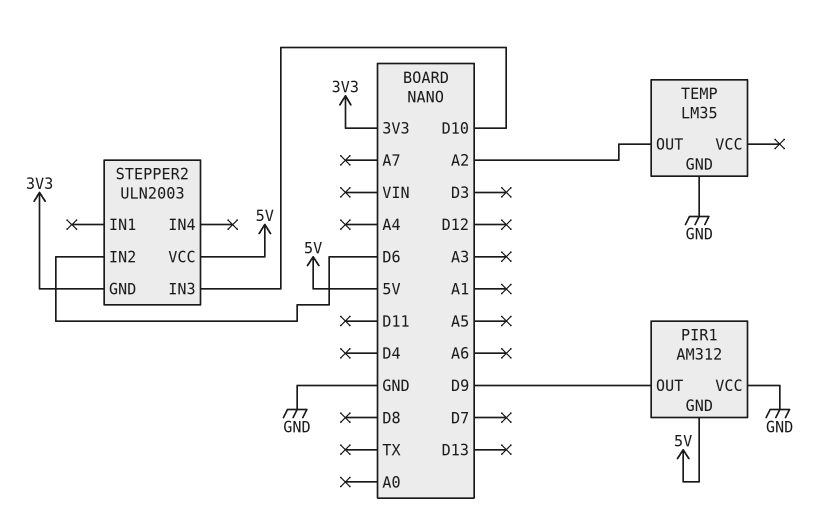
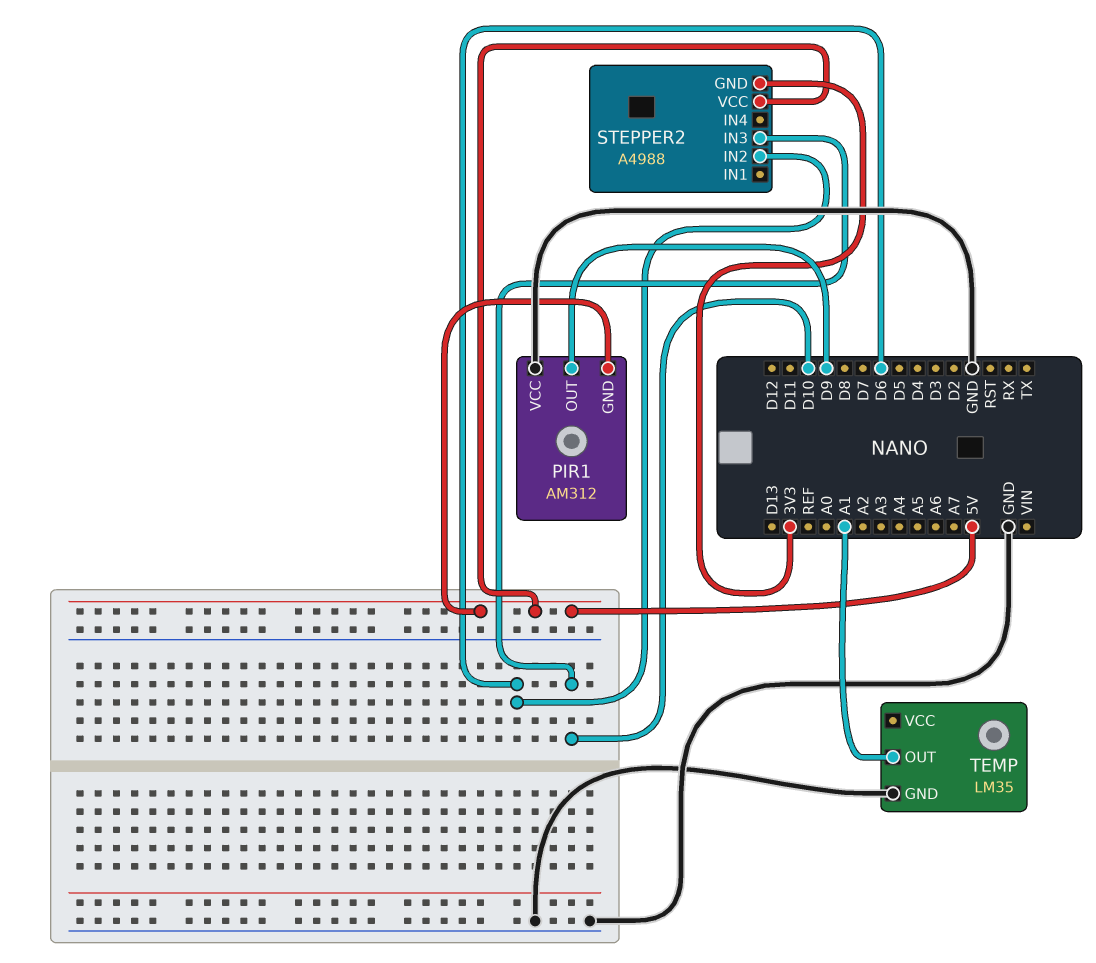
STEPPER2: ULN2003 -> A4988
TEMP pin OUT: A2 -> A1

